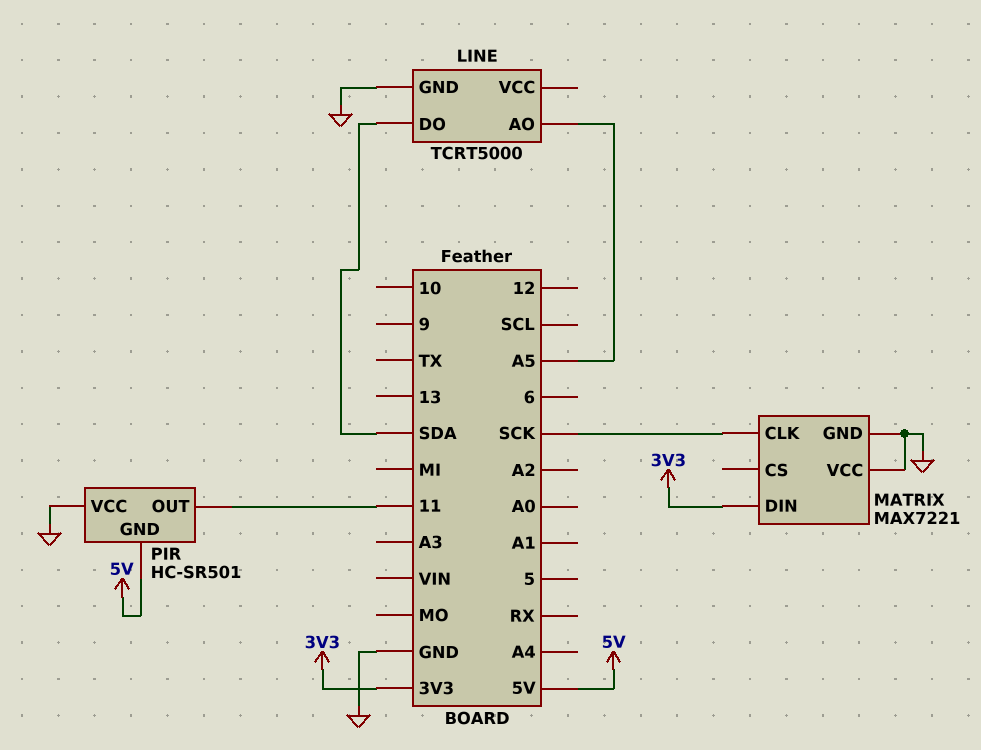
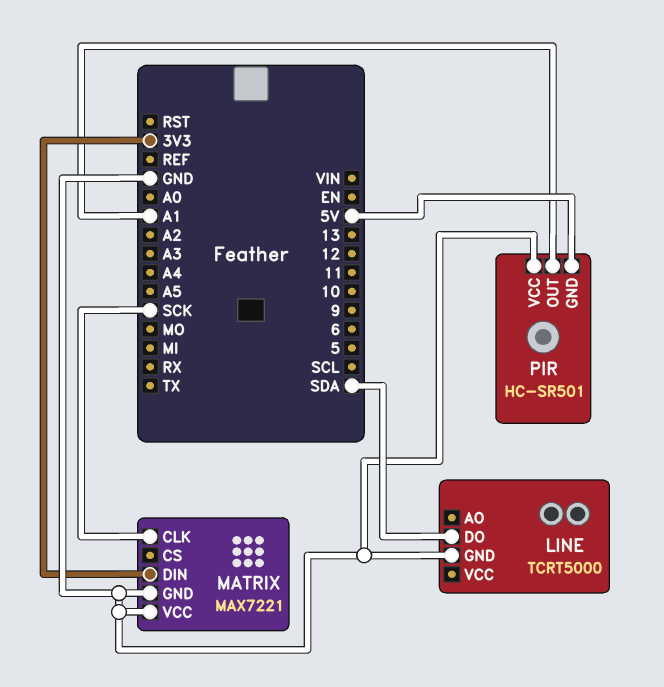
LINE pin AO: A5 -> none
PIR pin OUT: 11 -> A1

